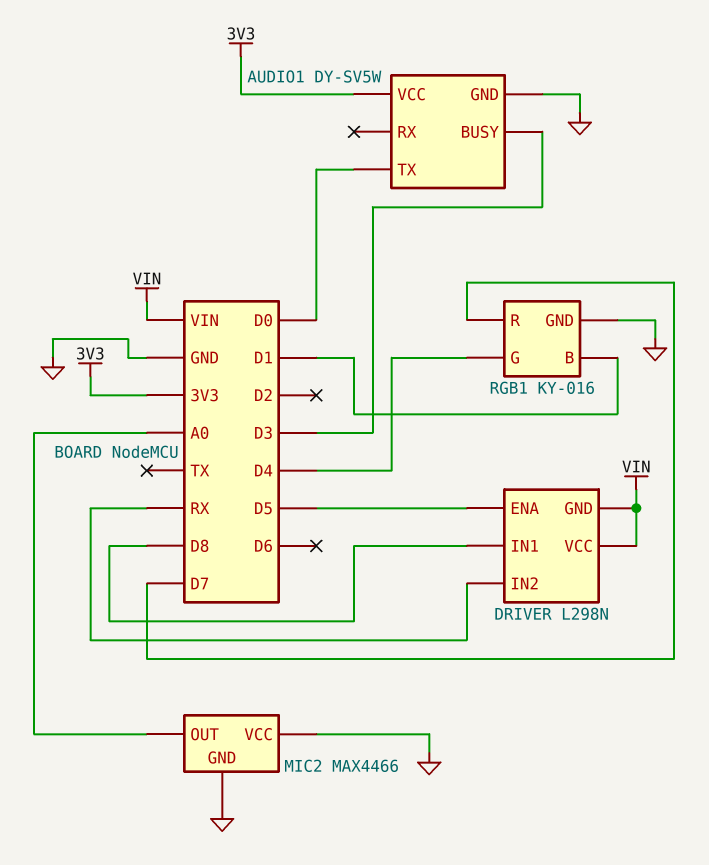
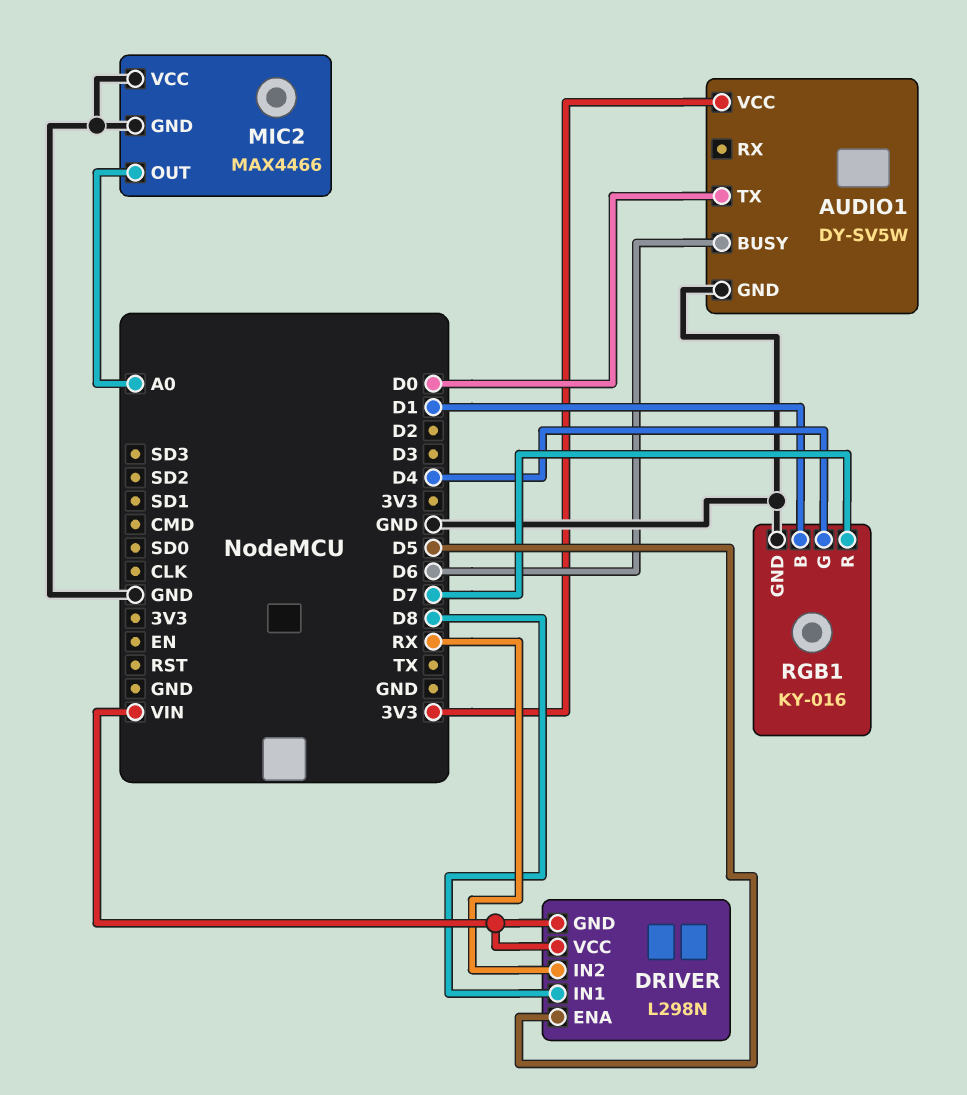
AUDIO1 pin BUSY: D3 -> D6

